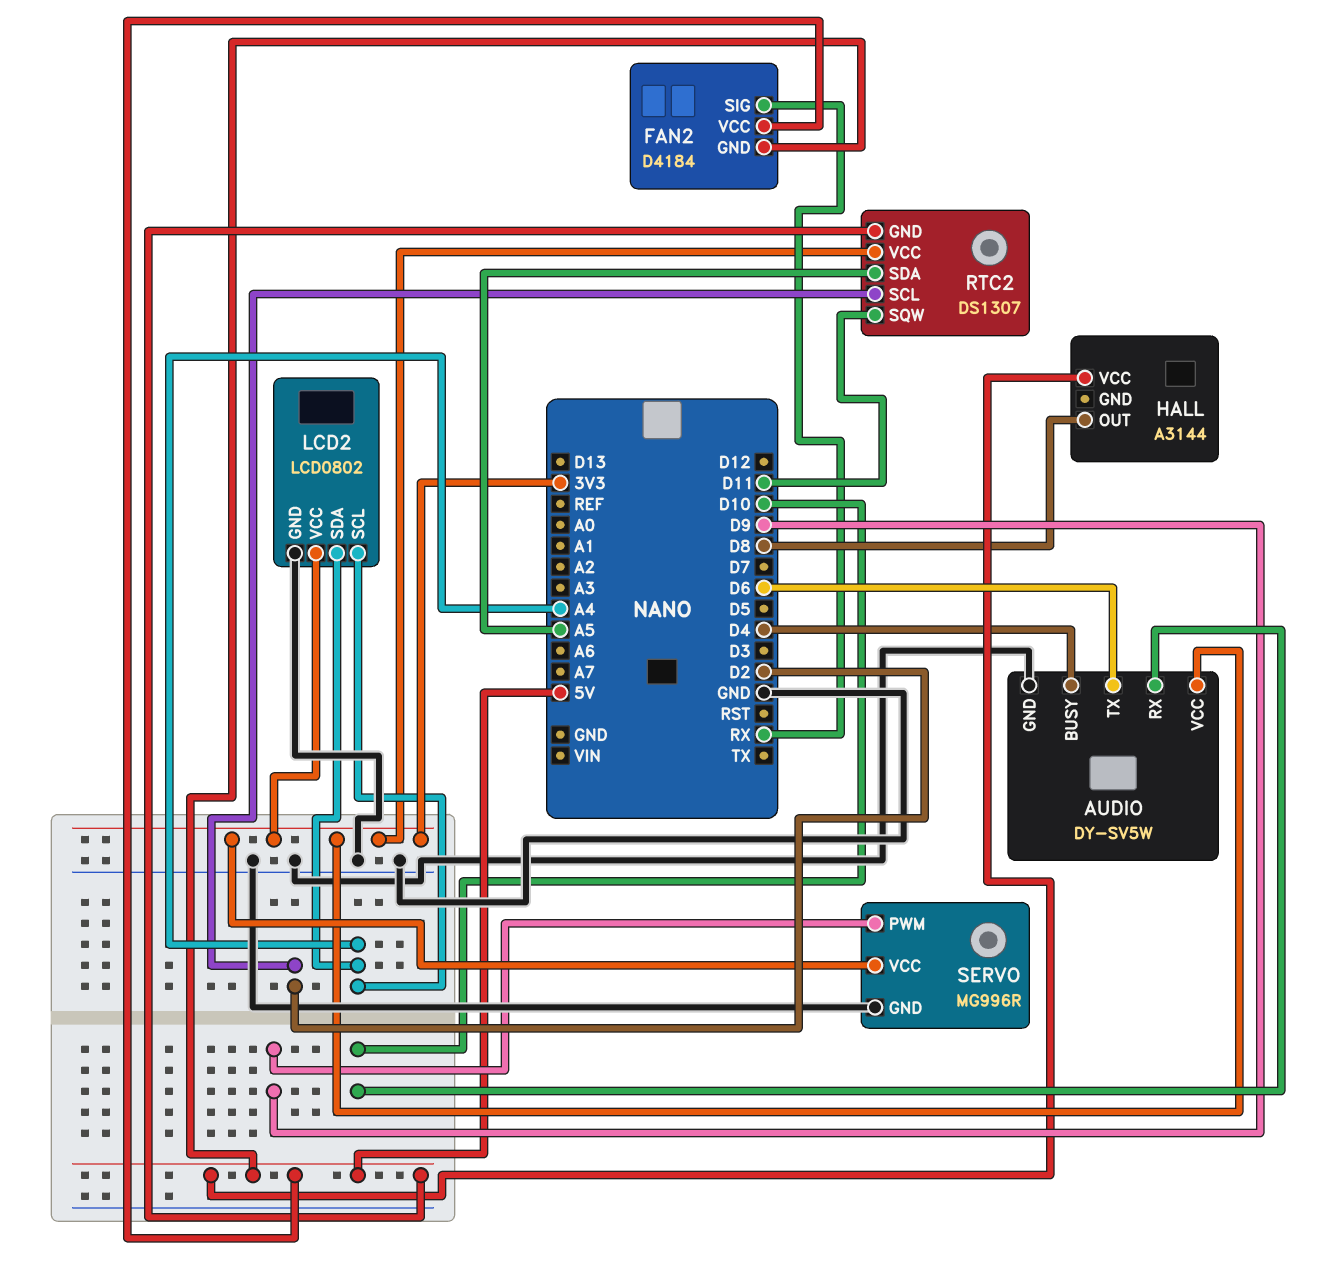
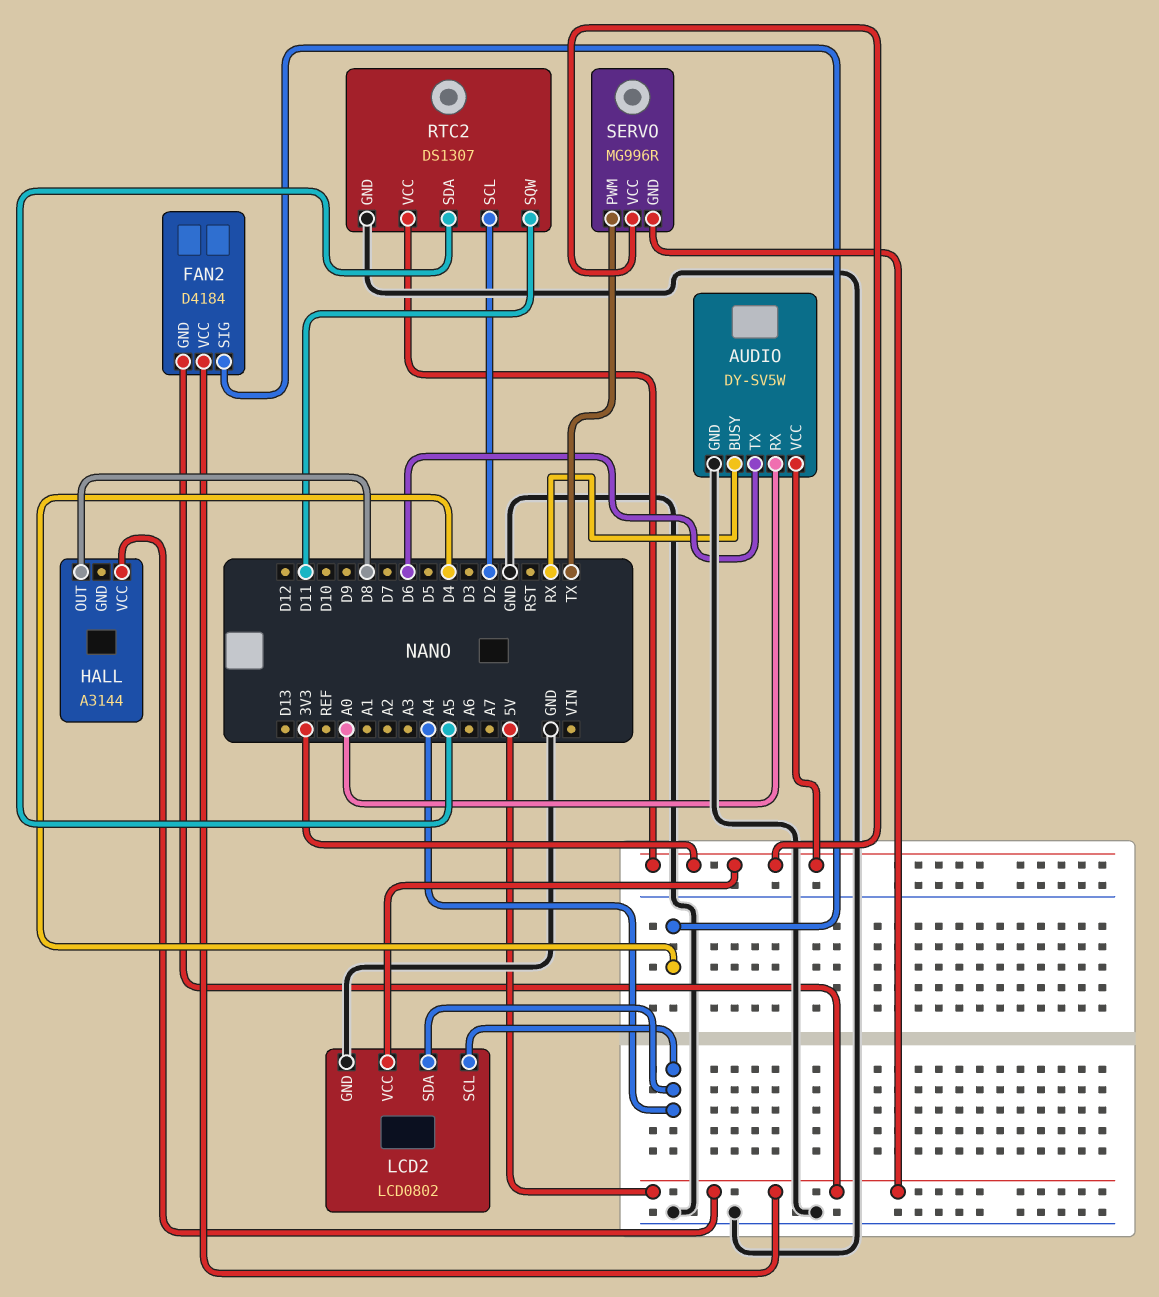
AUDIO pin BUSY: D4 -> RX
AUDIO pin RX: D10 -> A0
FAN2 pin SIG: RX -> D4
RTC2 pin GND: 5V -> GND
SERVO pin GND: GND -> 5V
SERVO pin PWM: D9 -> TX

